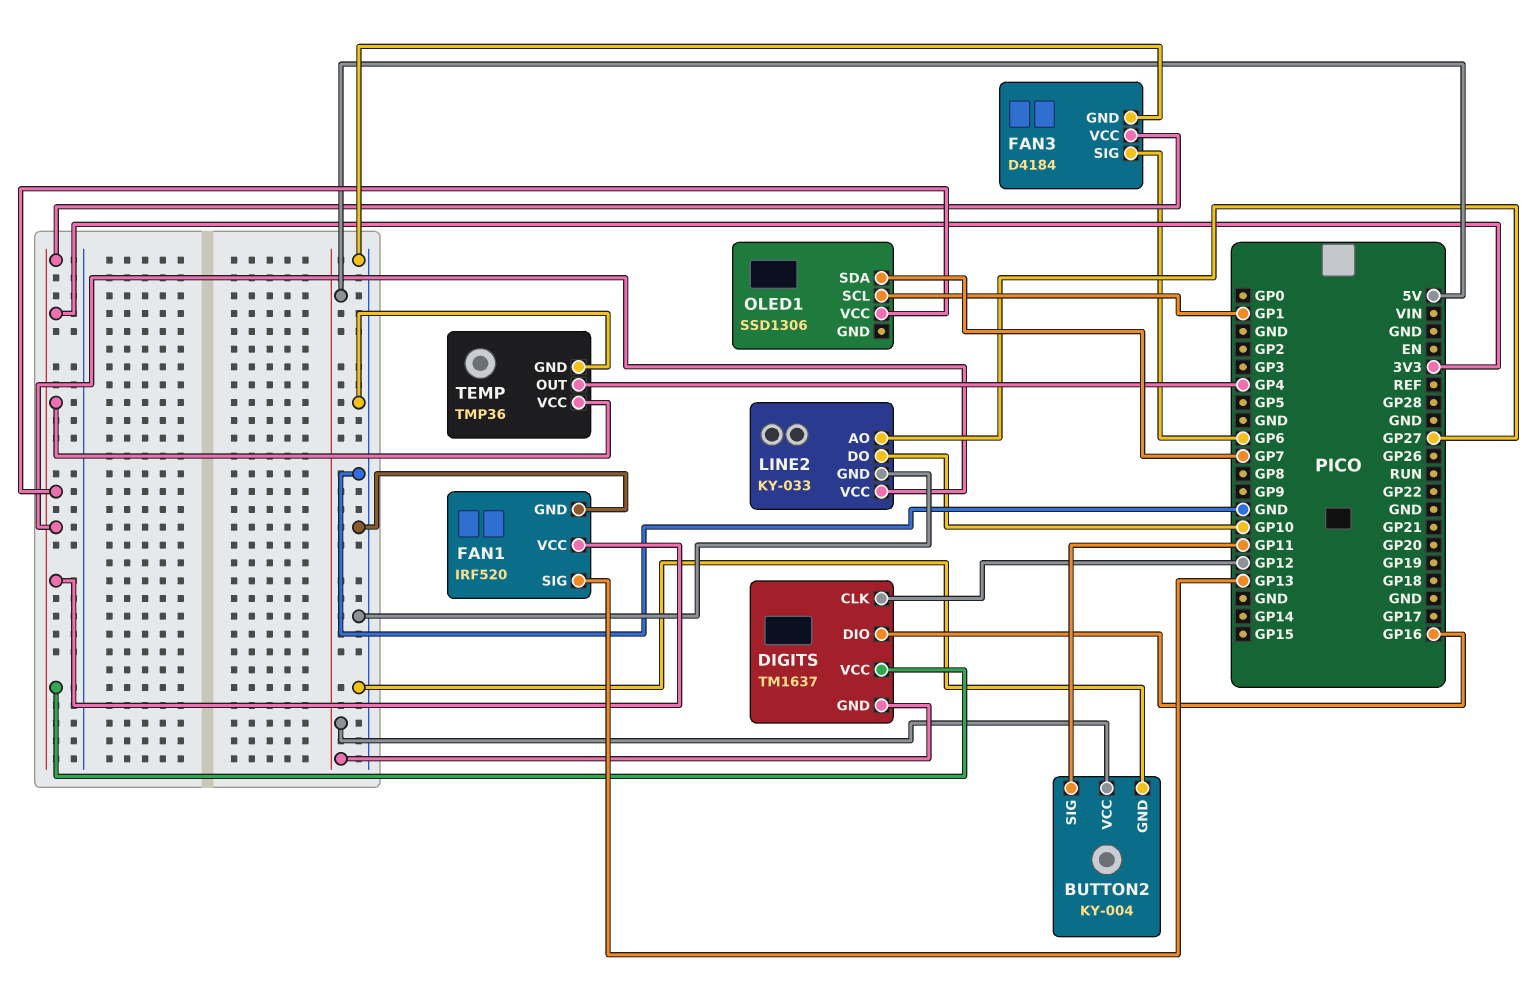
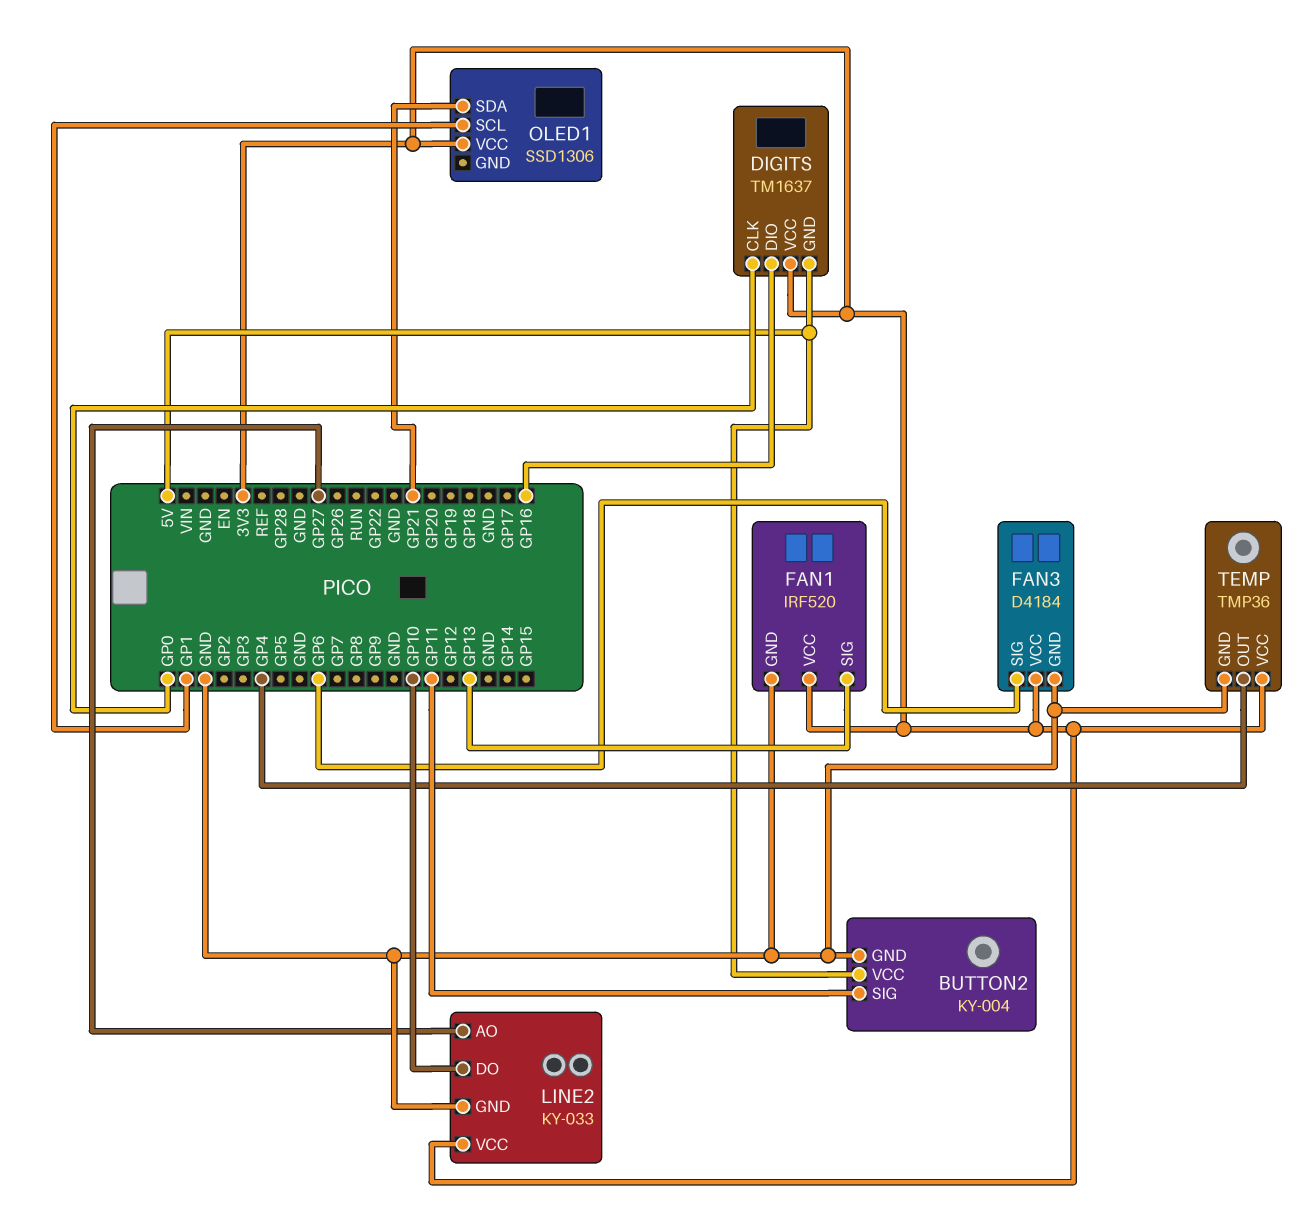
DIGITS pin CLK: GP12 -> GP0
OLED1 pin SDA: GP7 -> GP21

